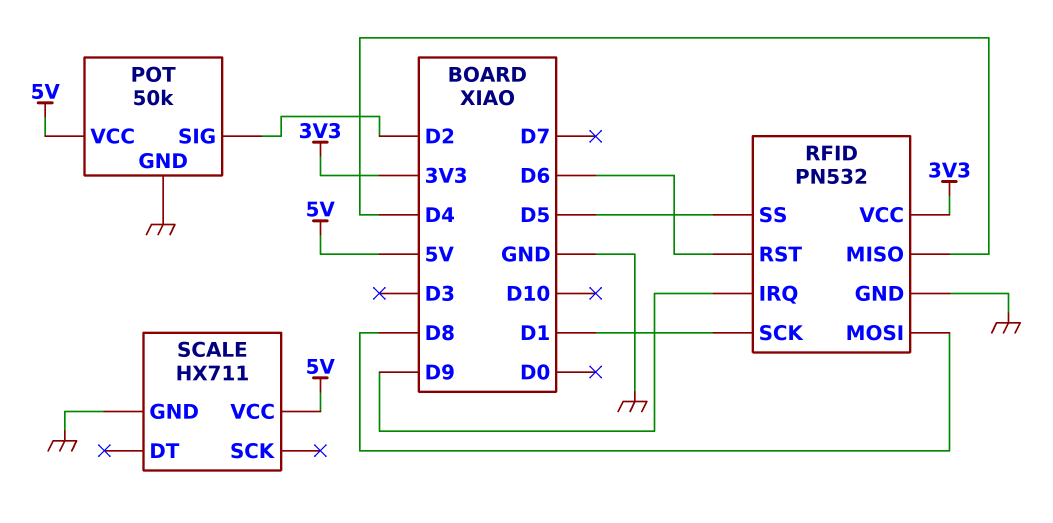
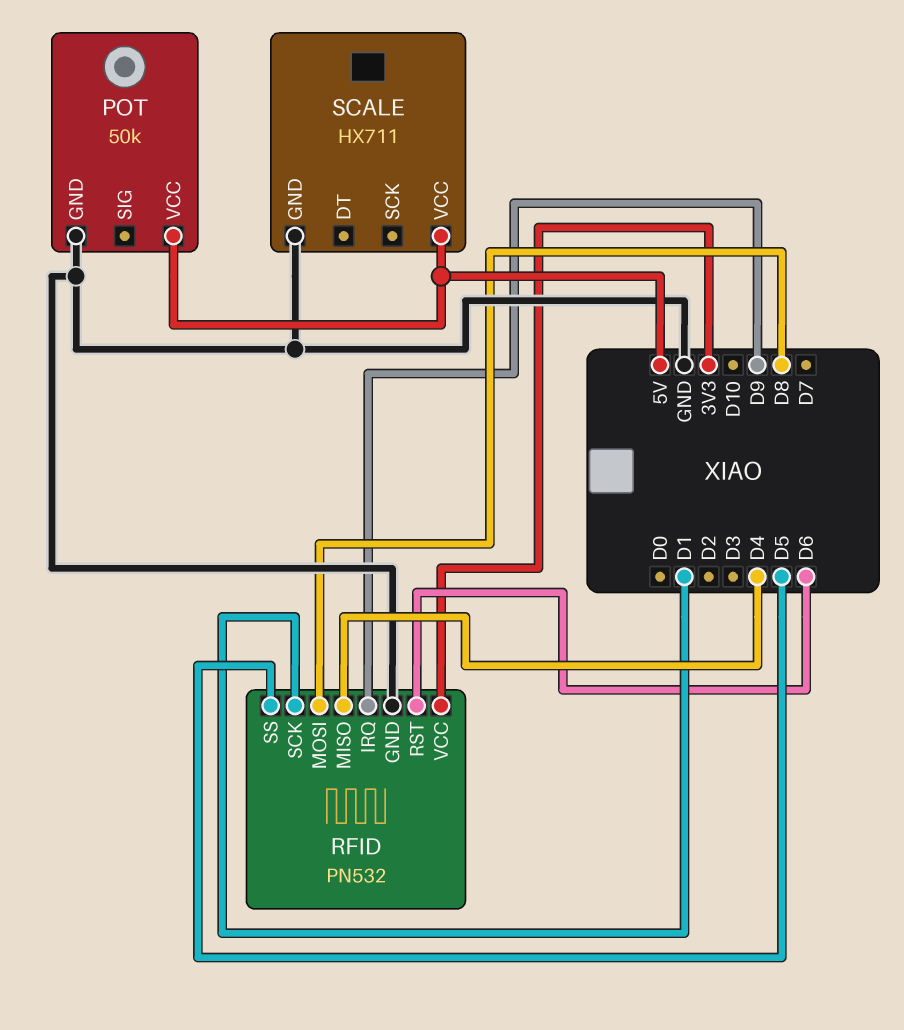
POT pin SIG: D2 -> none

